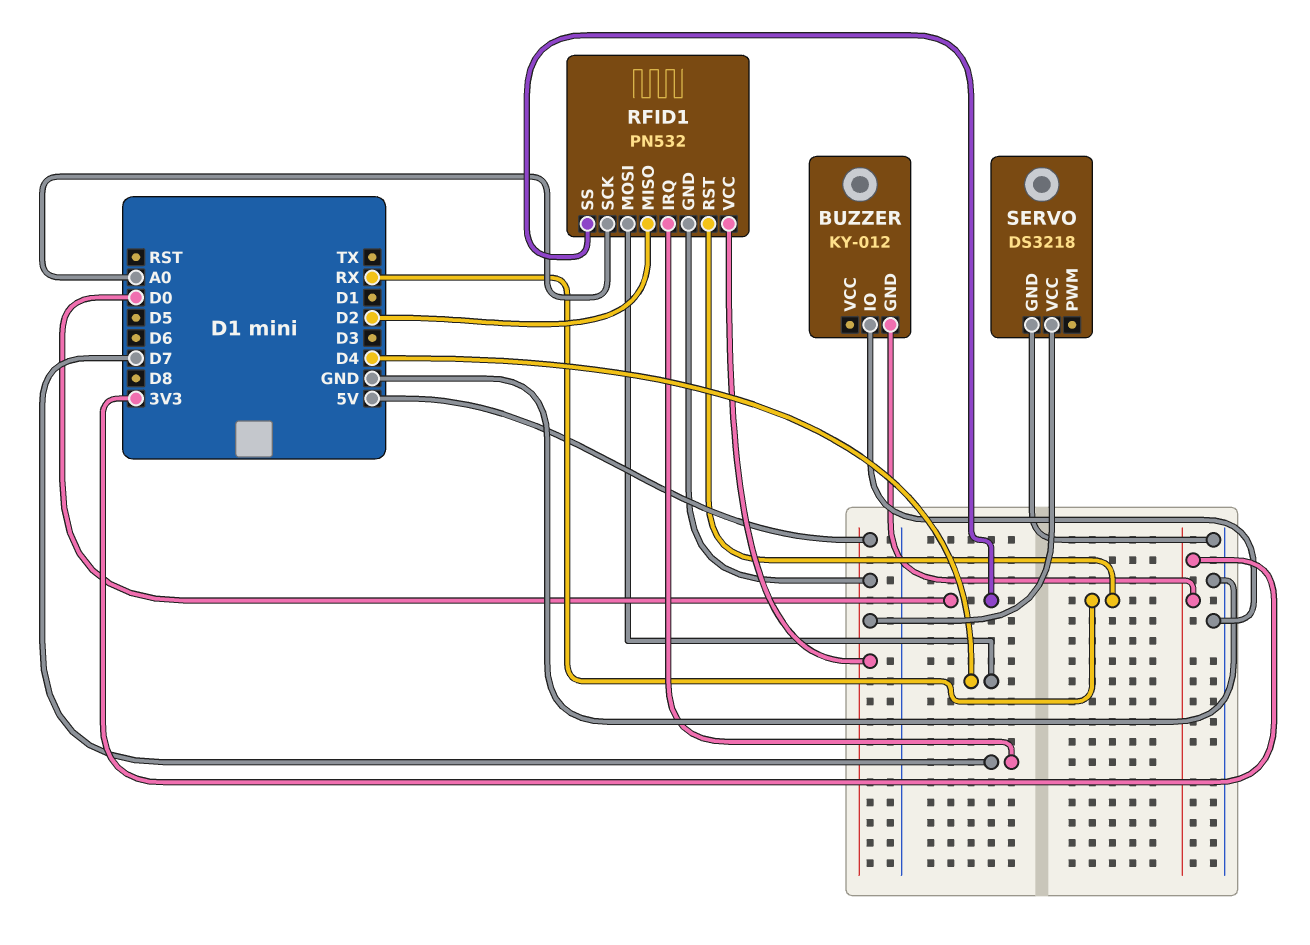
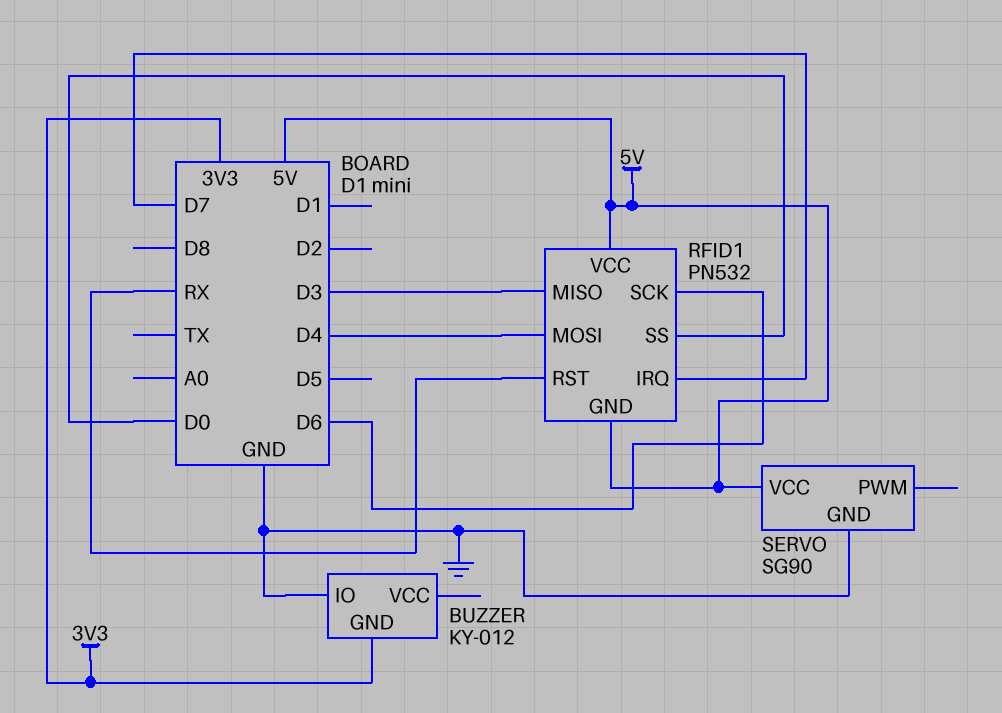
RFID1 pin MISO: D2 -> D3
RFID1 pin SCK: A0 -> D6
SERVO: DS3218 -> SG90

